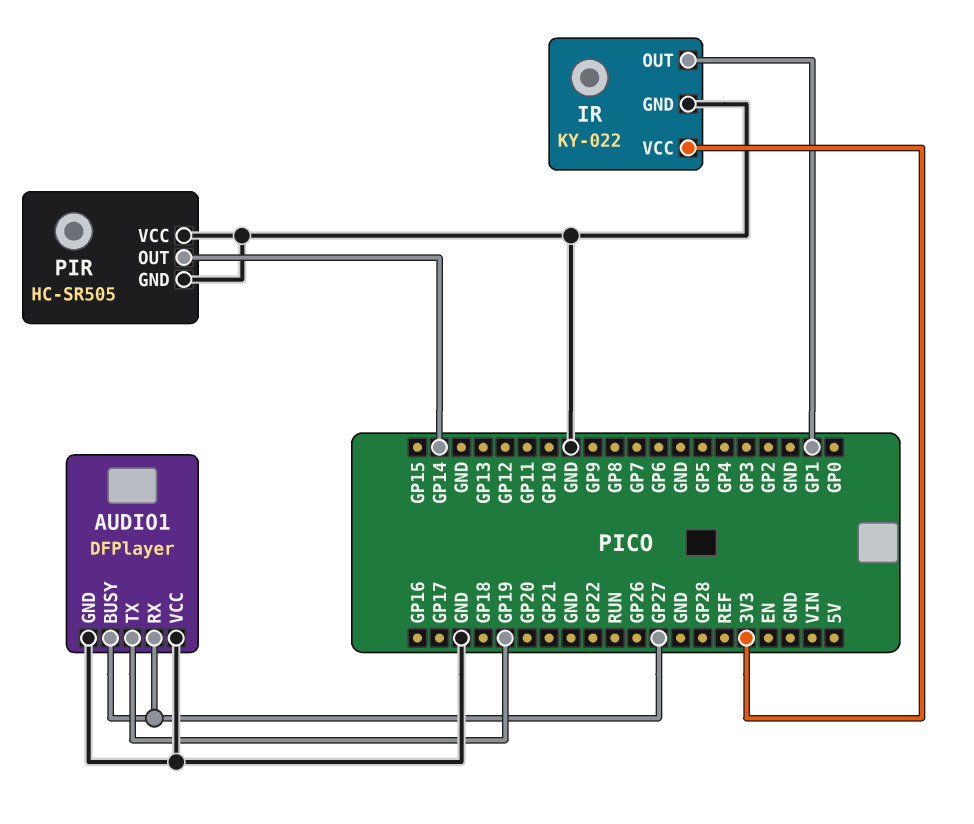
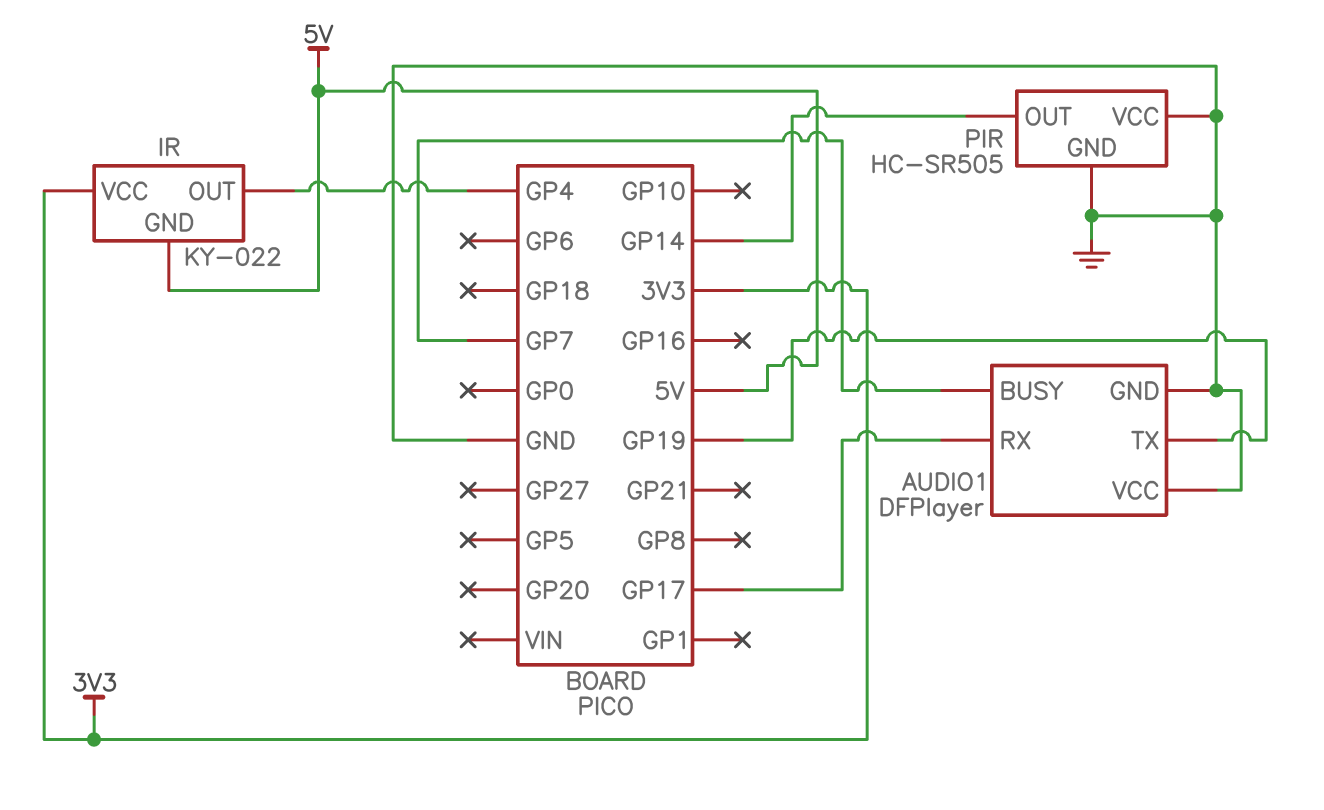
AUDIO1 pin BUSY: GP27 -> GP7
AUDIO1 pin RX: GP27 -> GP17
IR pin GND: GND -> 5V
IR pin OUT: GP1 -> GP4

